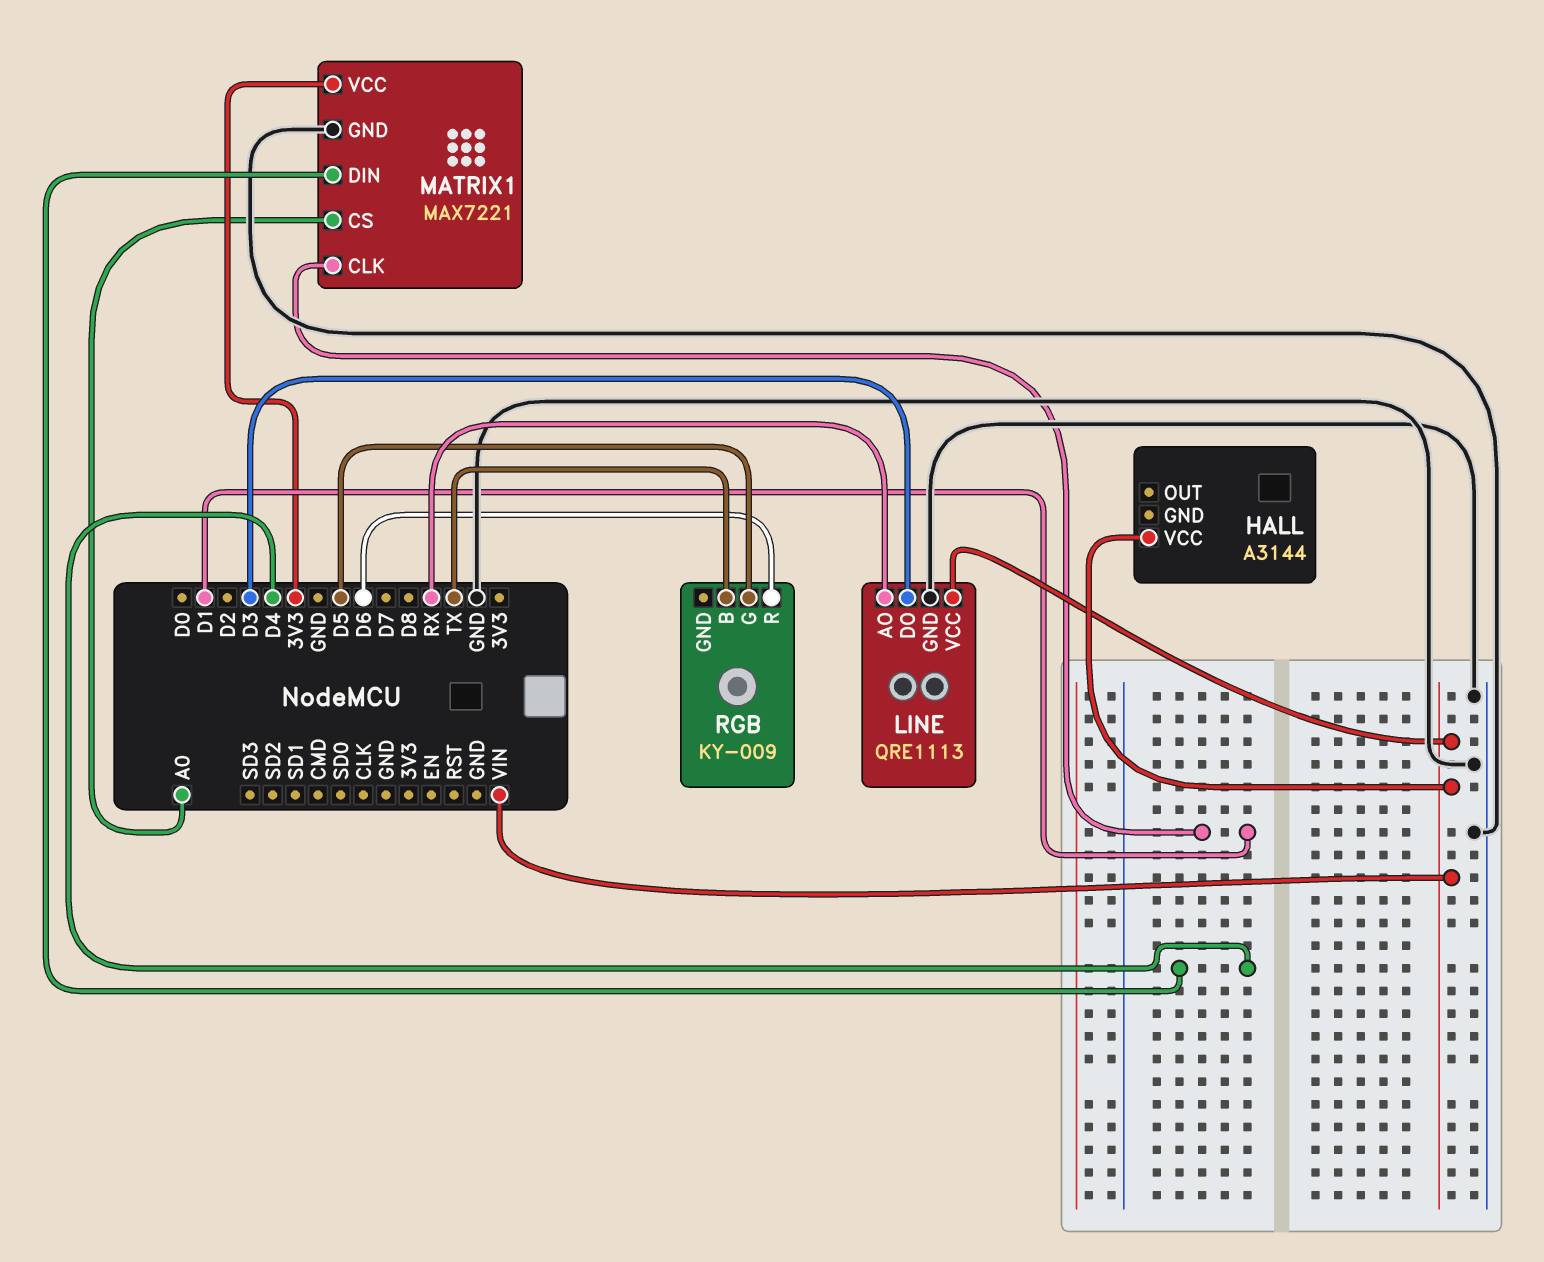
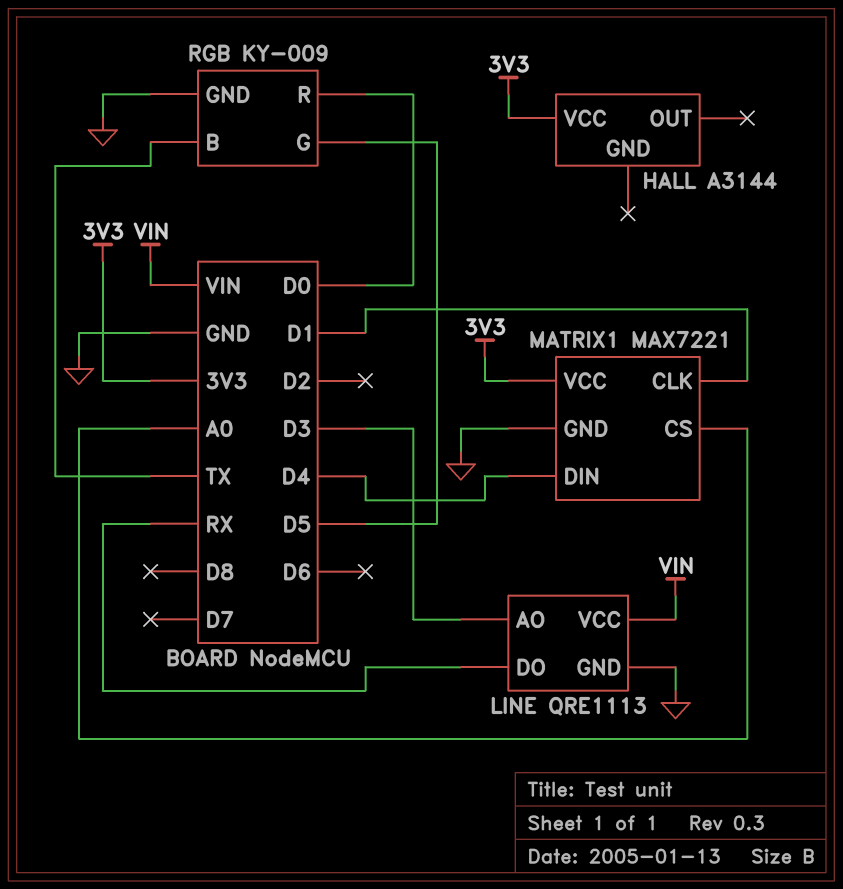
HALL pin VCC: VIN -> 3V3
LINE pin AO: RX -> D3
LINE pin DO: D3 -> RX
RGB pin GND: none -> GND
RGB pin R: D6 -> D0

